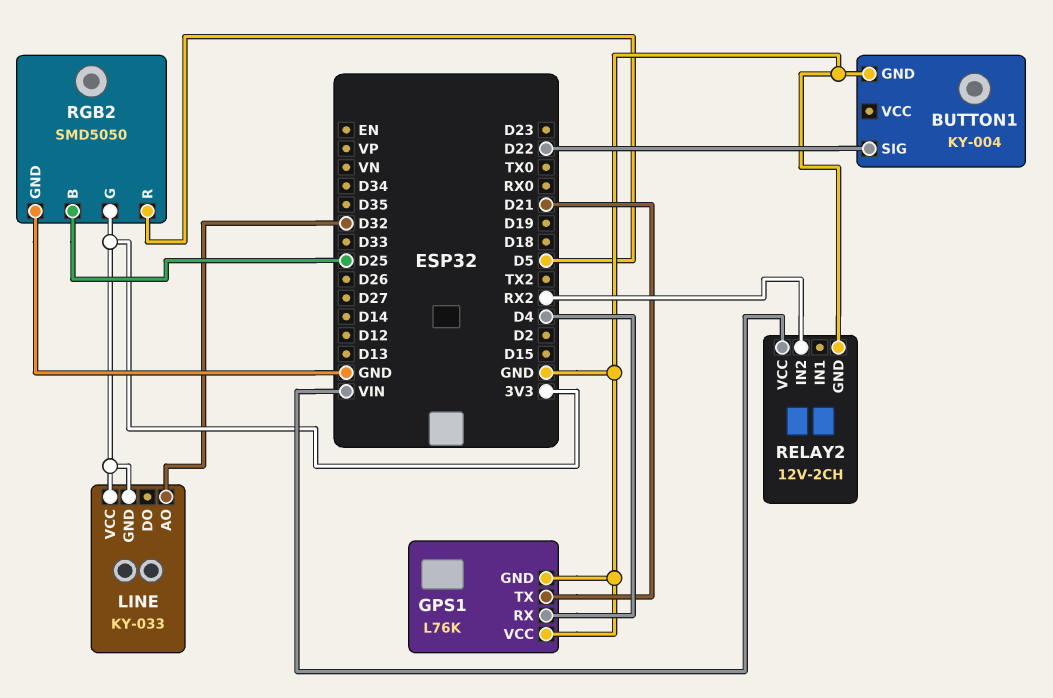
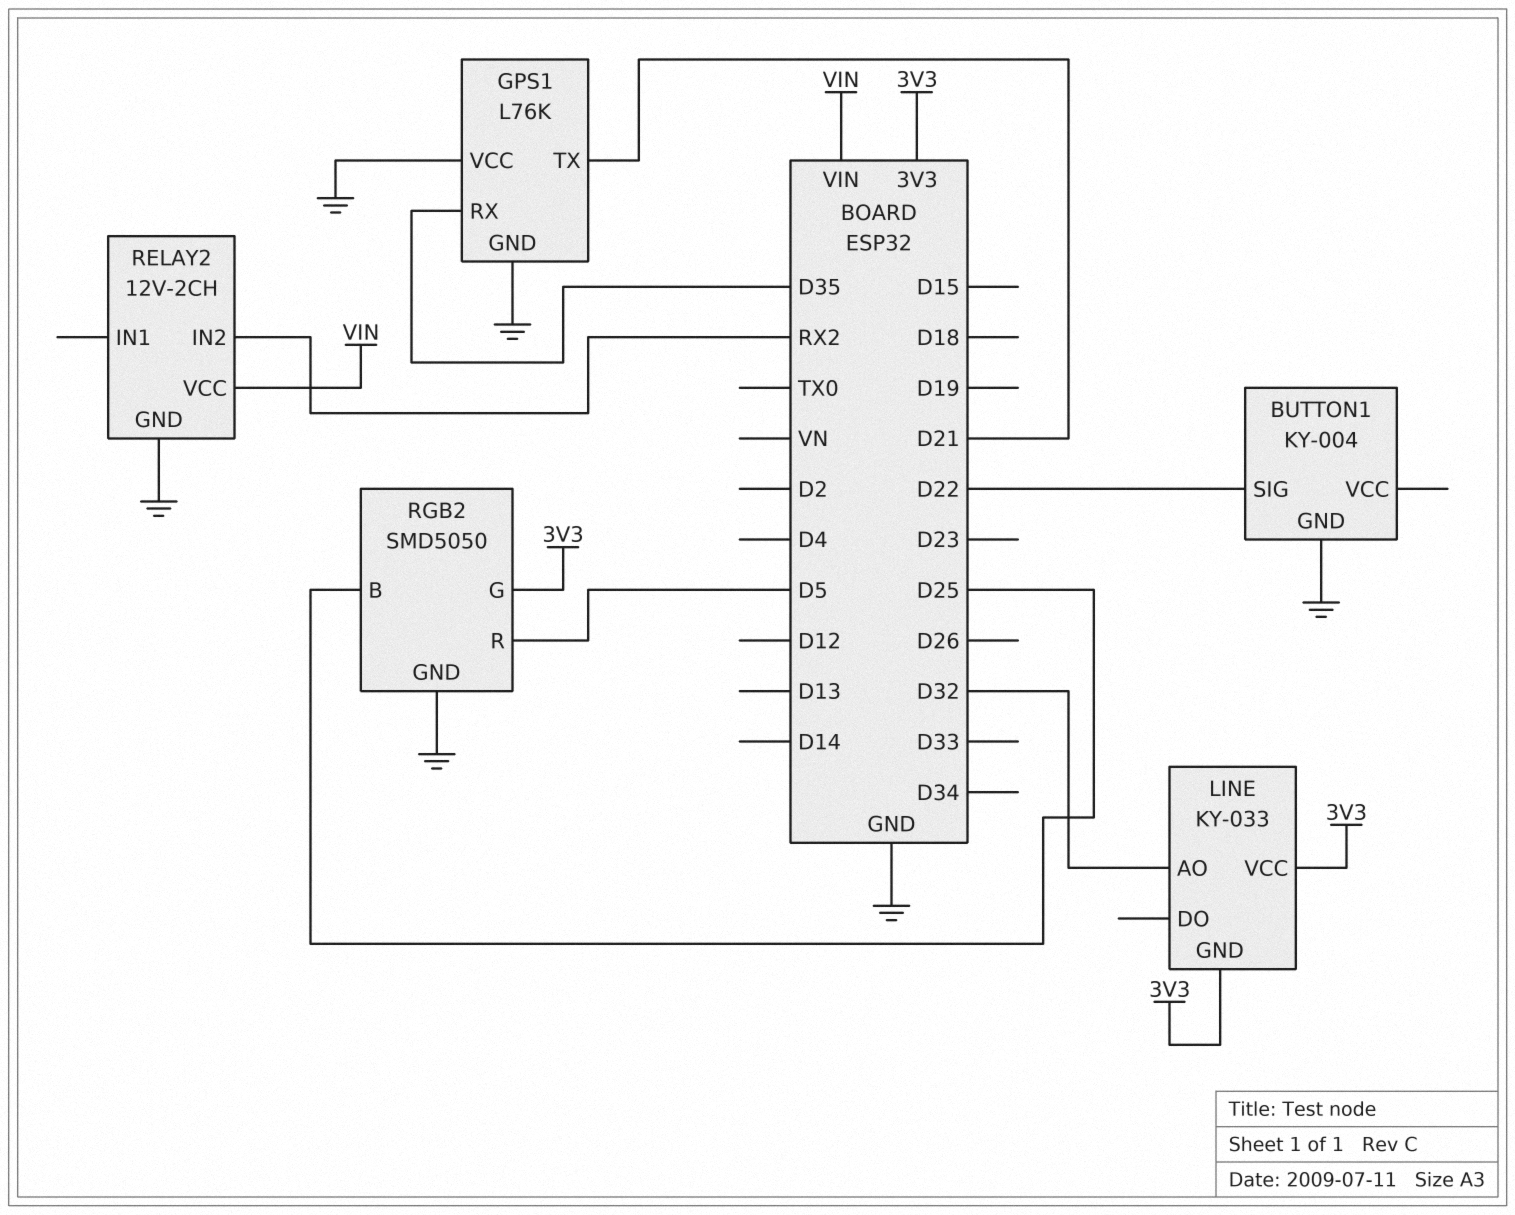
GPS1 pin RX: D4 -> D35

